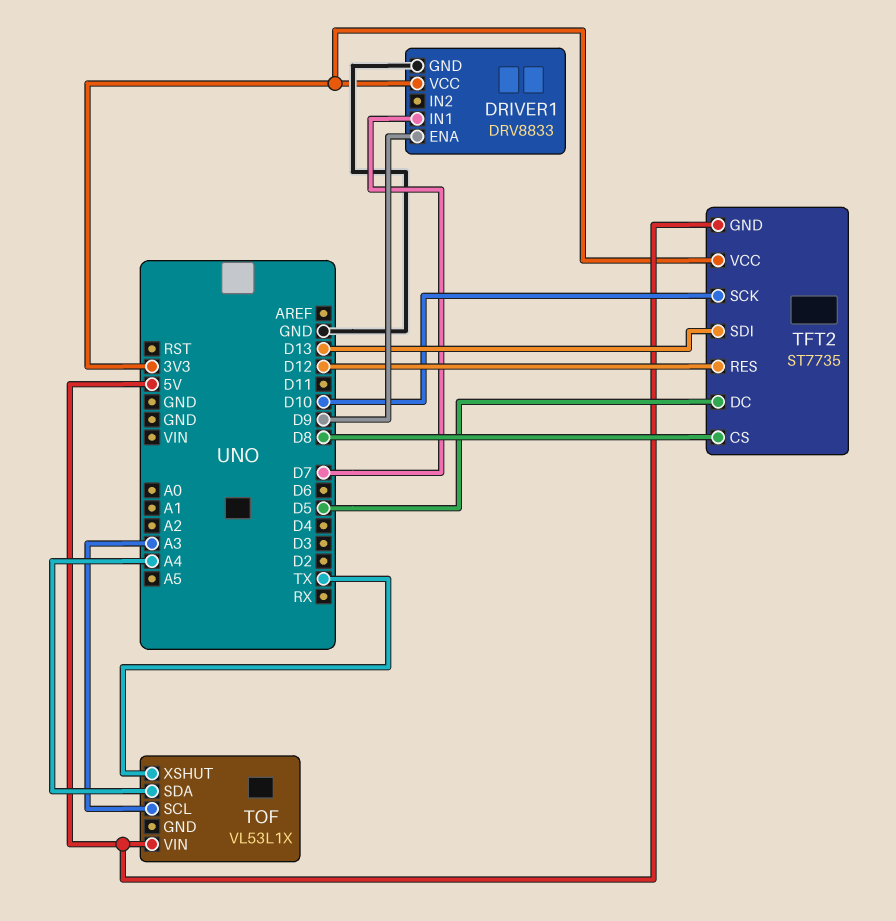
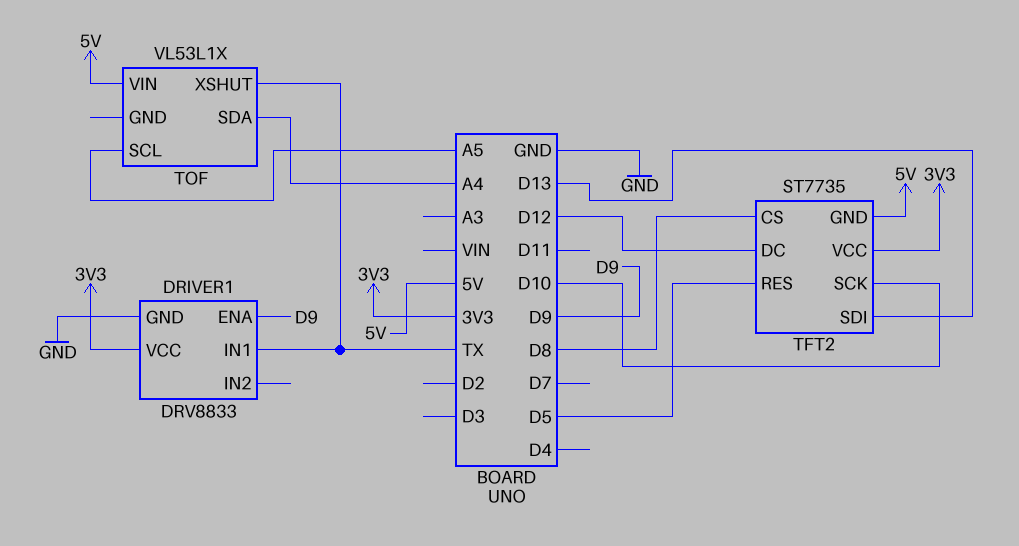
DRIVER1 pin IN1: D7 -> TX
TFT2 pin DC: D5 -> D12
TFT2 pin RES: D12 -> D5
TOF pin SCL: A3 -> A5

